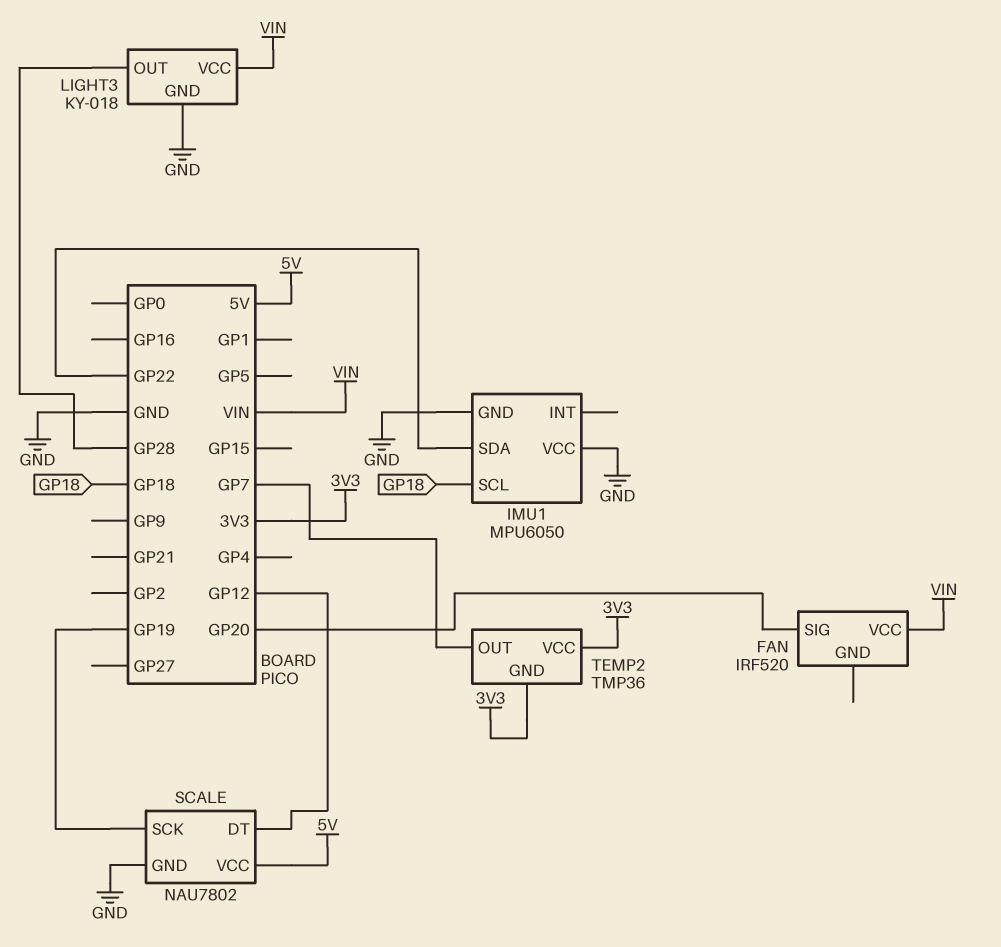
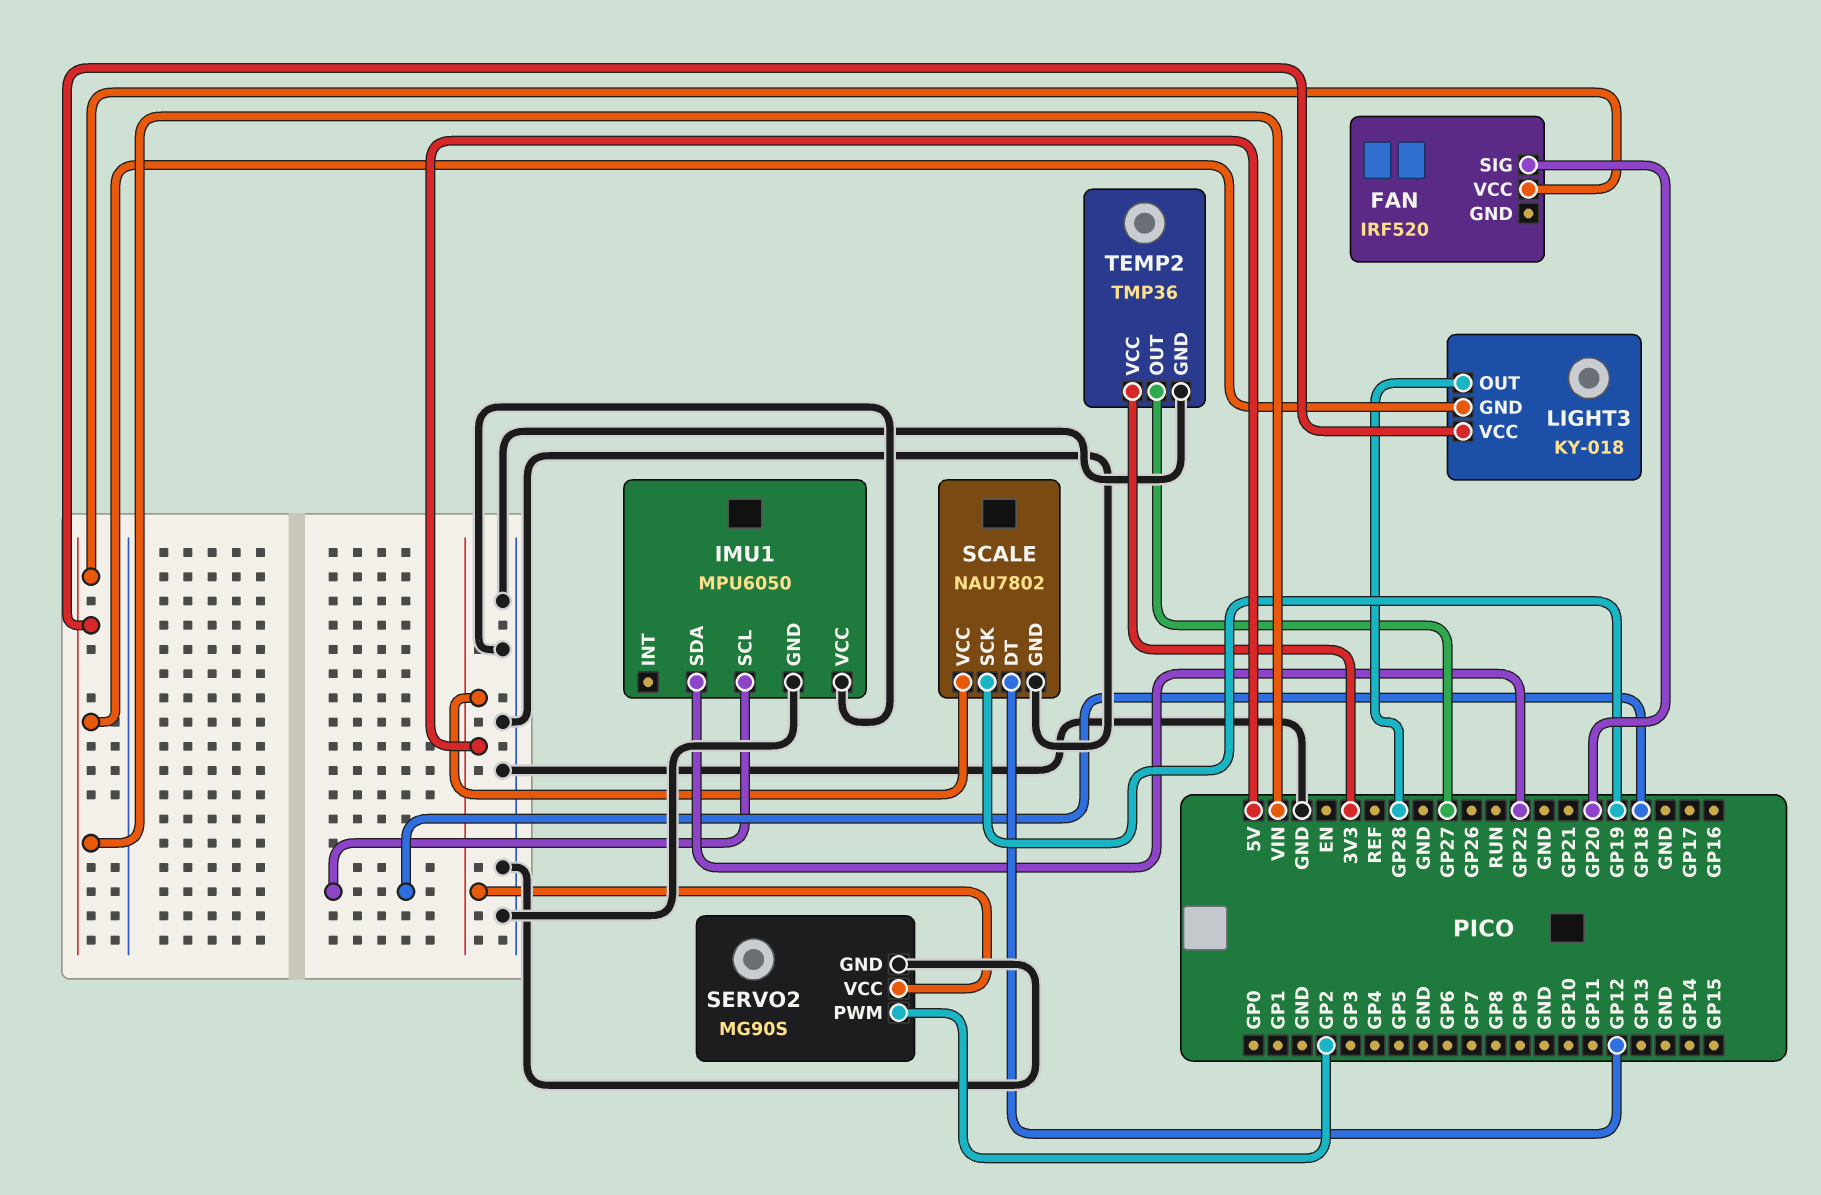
LIGHT3 pin GND: GND -> VIN
SERVO2: none -> MG90S
SERVO2 pin GND: none -> GND
SERVO2 pin PWM: none -> GP2
SERVO2 pin VCC: none -> 5V
TEMP2 pin GND: 3V3 -> GND
TEMP2 pin OUT: GP7 -> GP27

